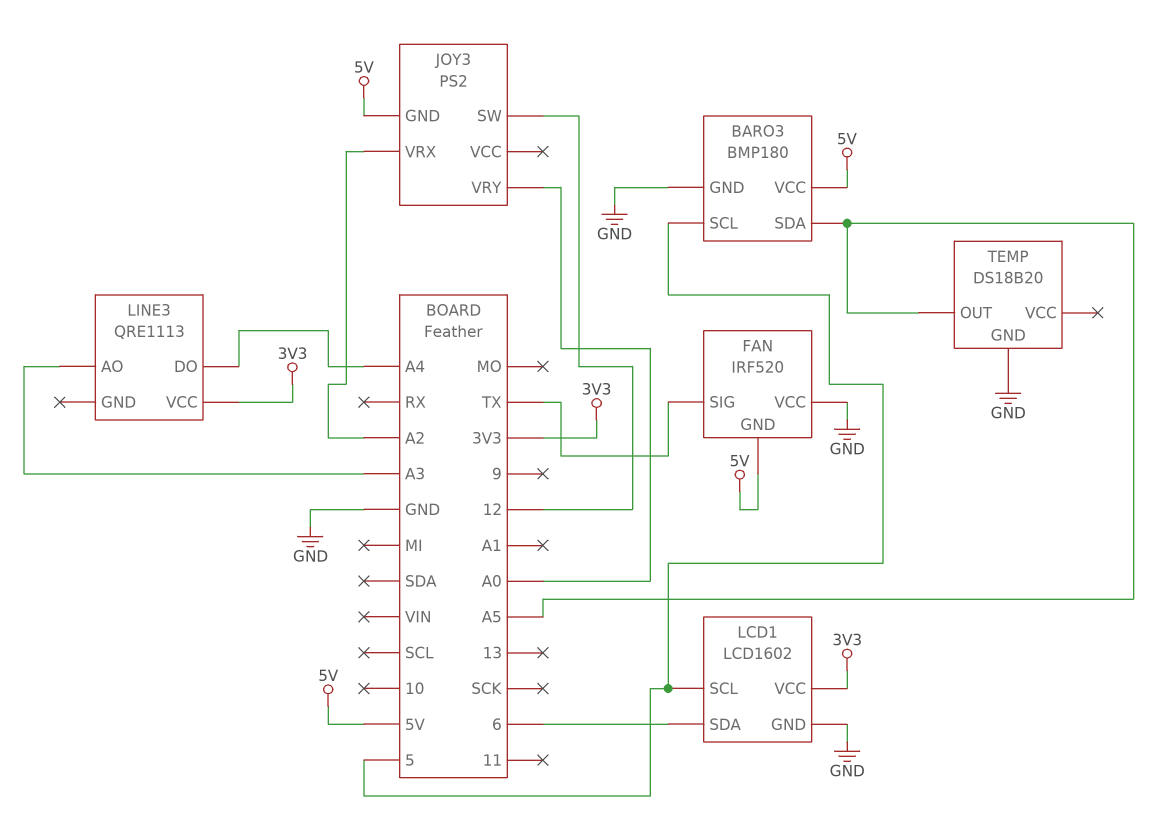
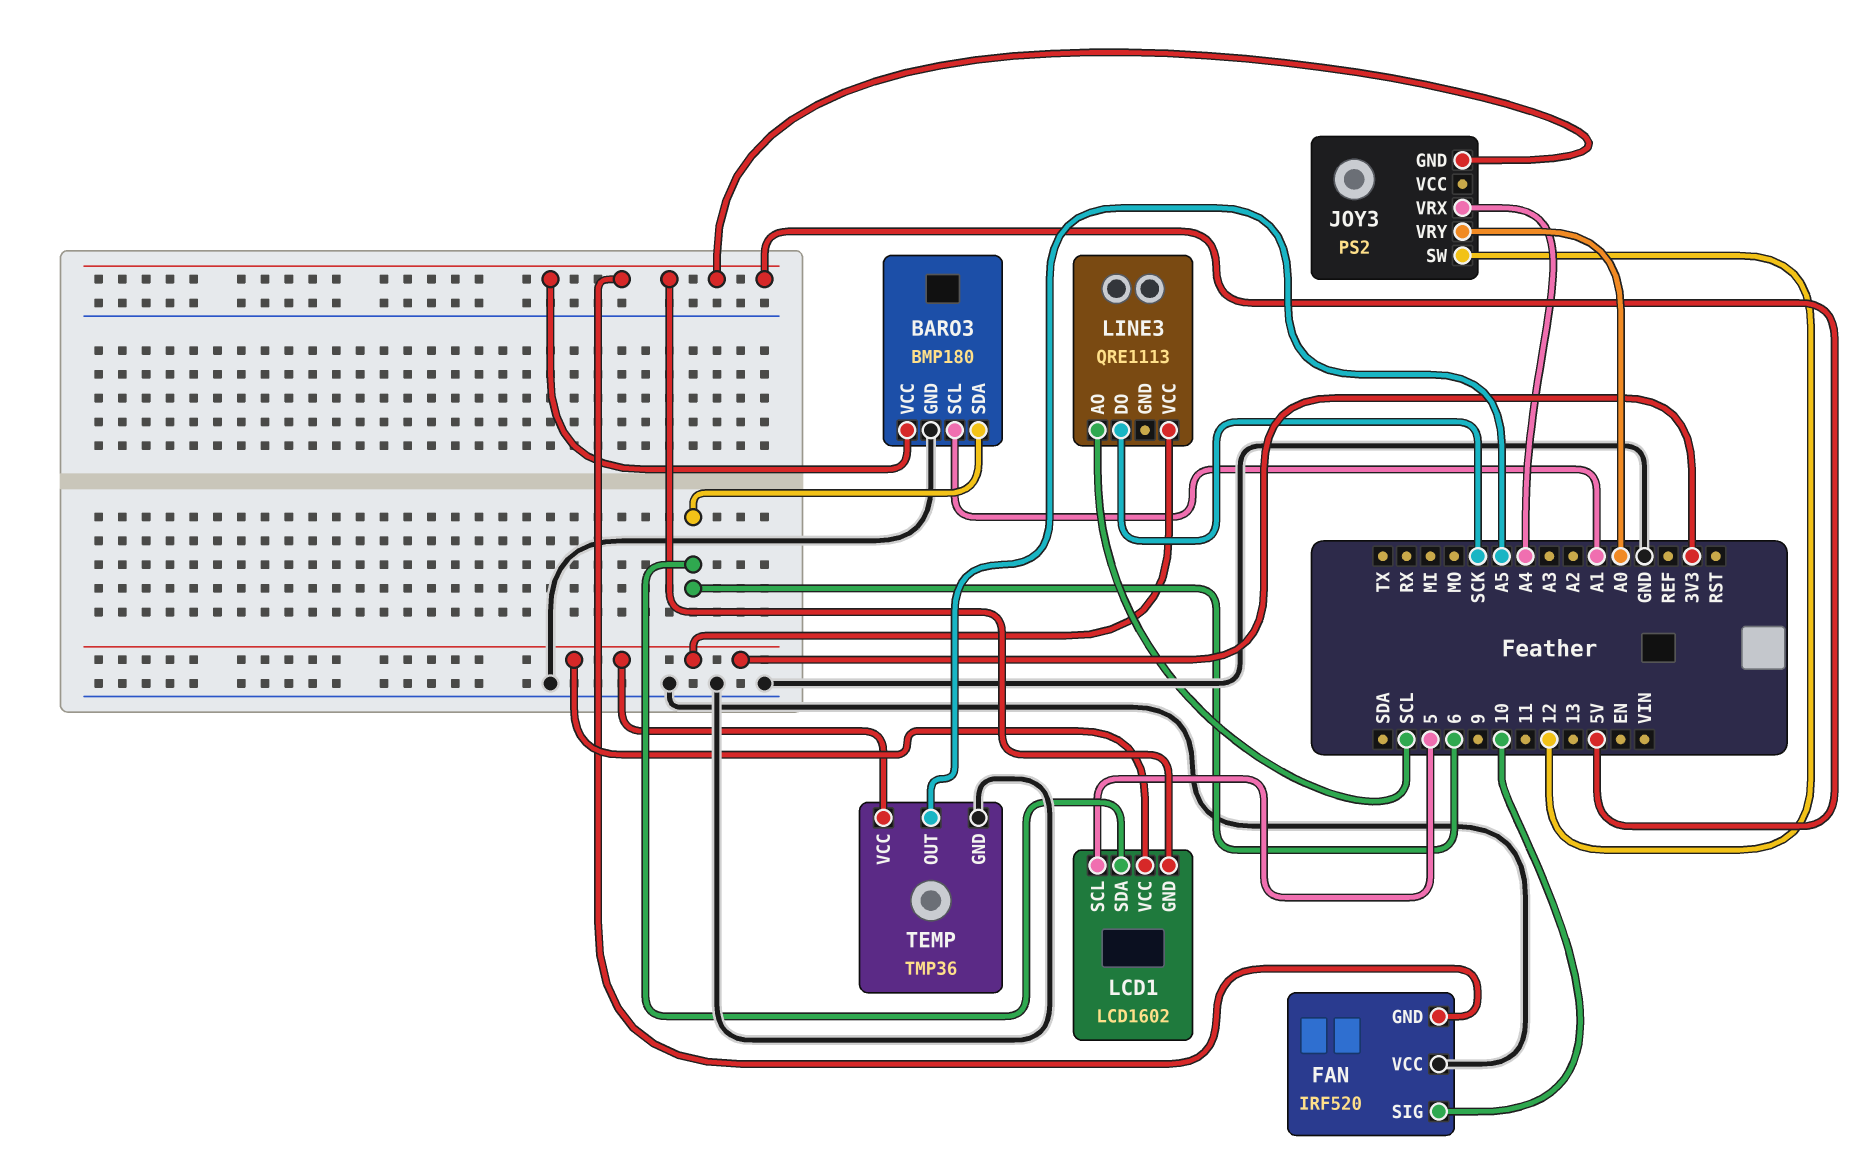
BARO3 pin SCL: 5 -> A1
BARO3 pin SDA: A5 -> 6
FAN pin SIG: TX -> 10
JOY3 pin VRX: A2 -> A4
LCD1 pin GND: GND -> 5V
LINE3 pin AO: A3 -> SCL
LINE3 pin DO: A4 -> SCK
TEMP: DS18B20 -> TMP36
TEMP pin VCC: none -> 3V3

